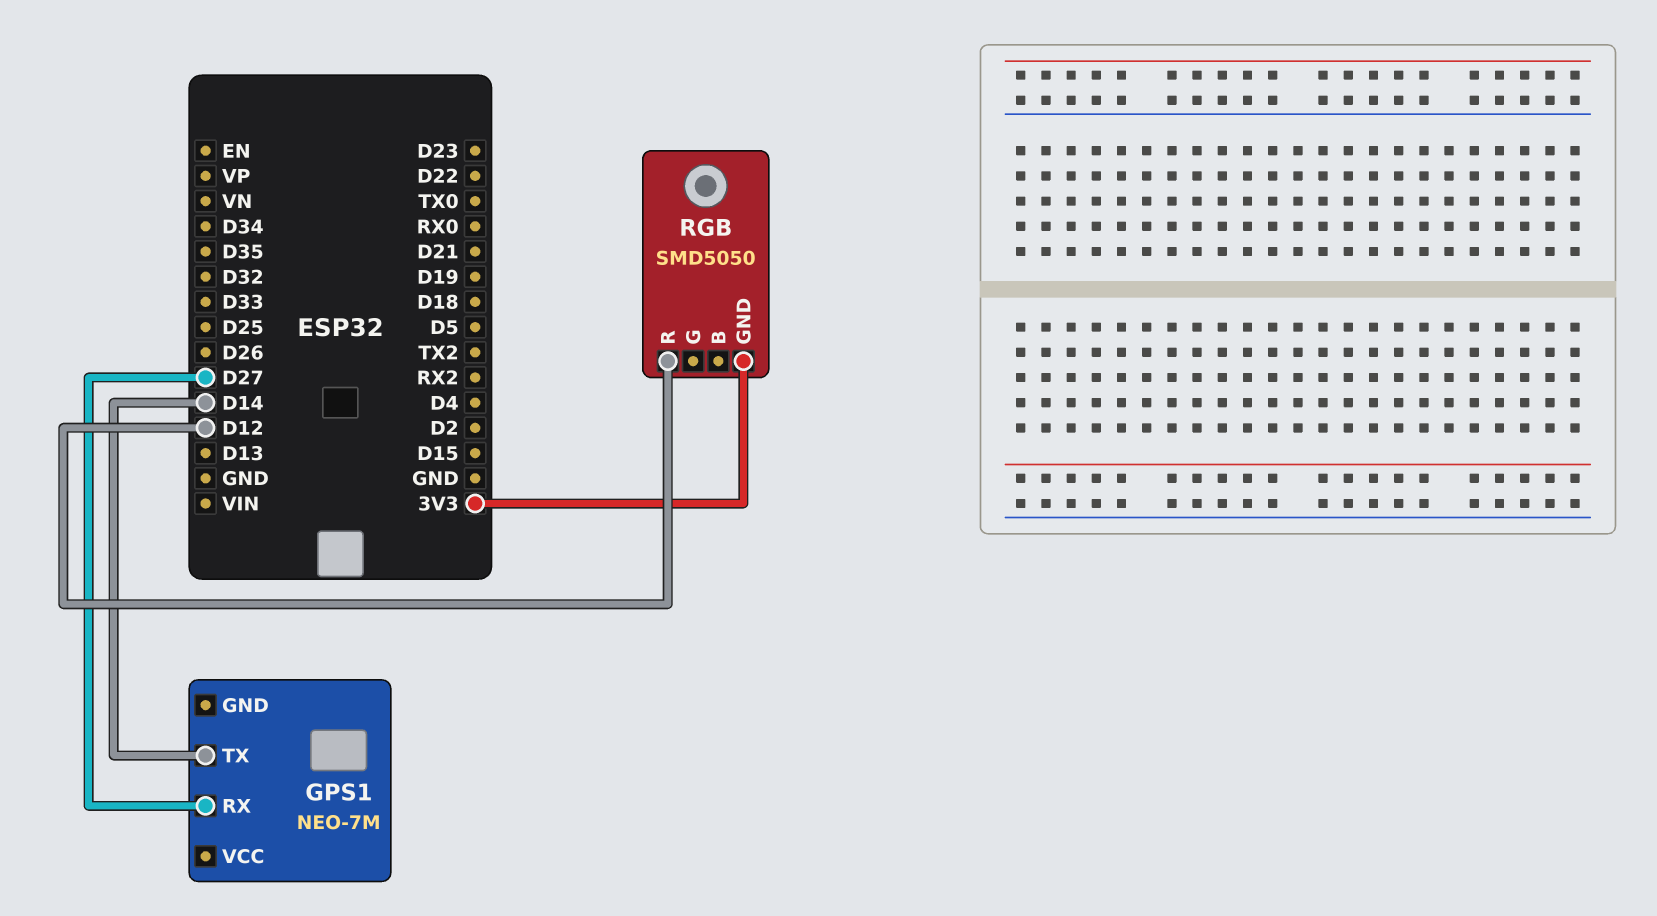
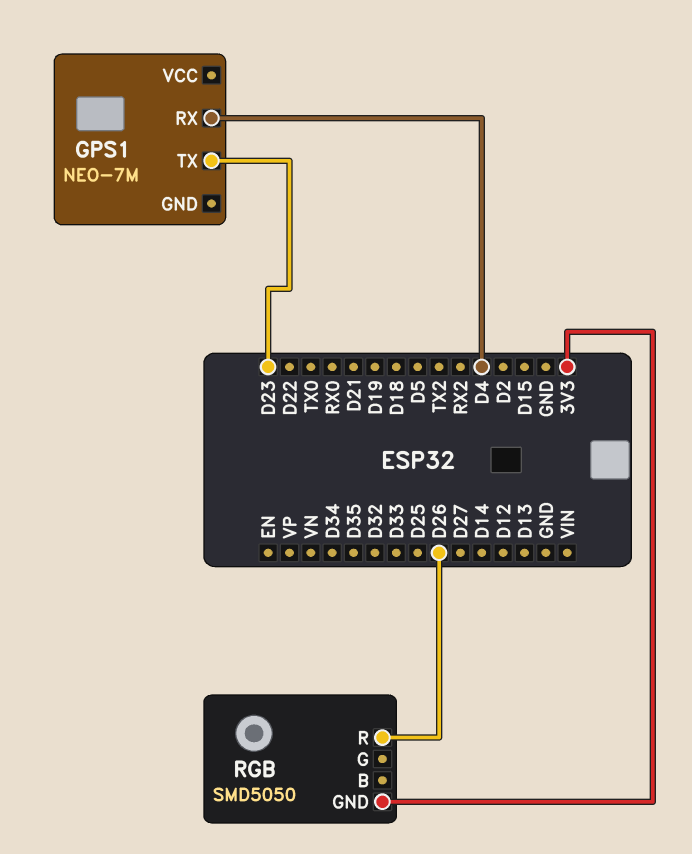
GPS1 pin RX: D27 -> D4
GPS1 pin TX: D14 -> D23
RGB pin R: D12 -> D26

